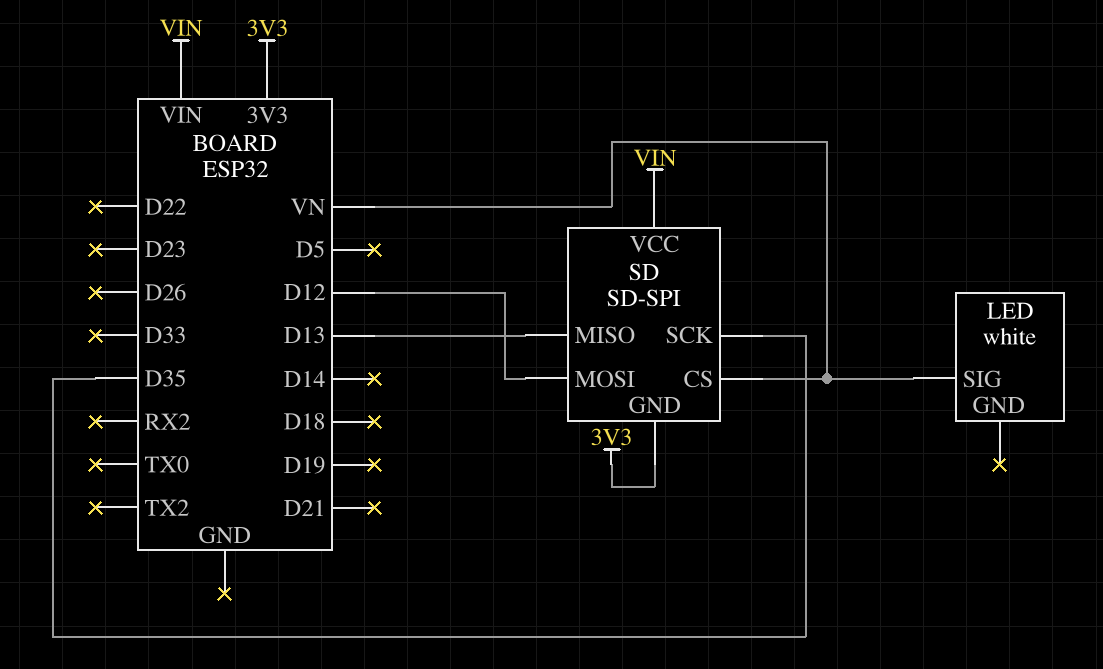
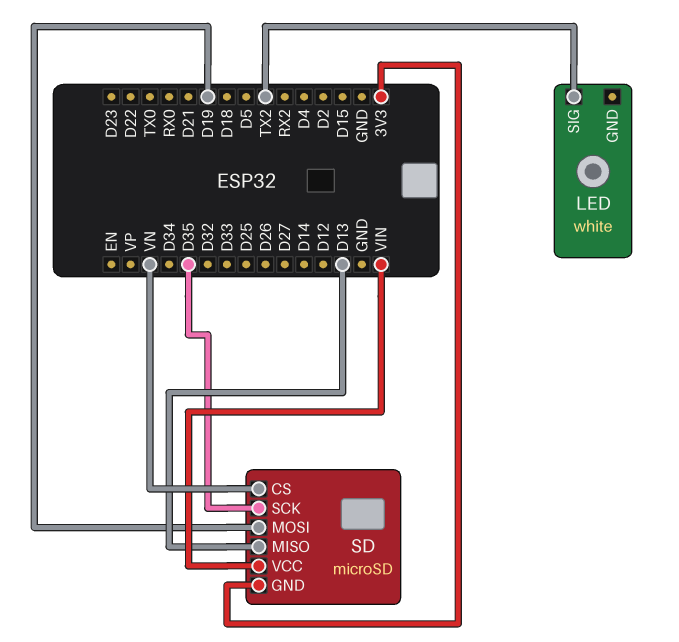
LED pin SIG: VN -> TX2
SD: SD-SPI -> microSD
SD pin MOSI: D12 -> D19

